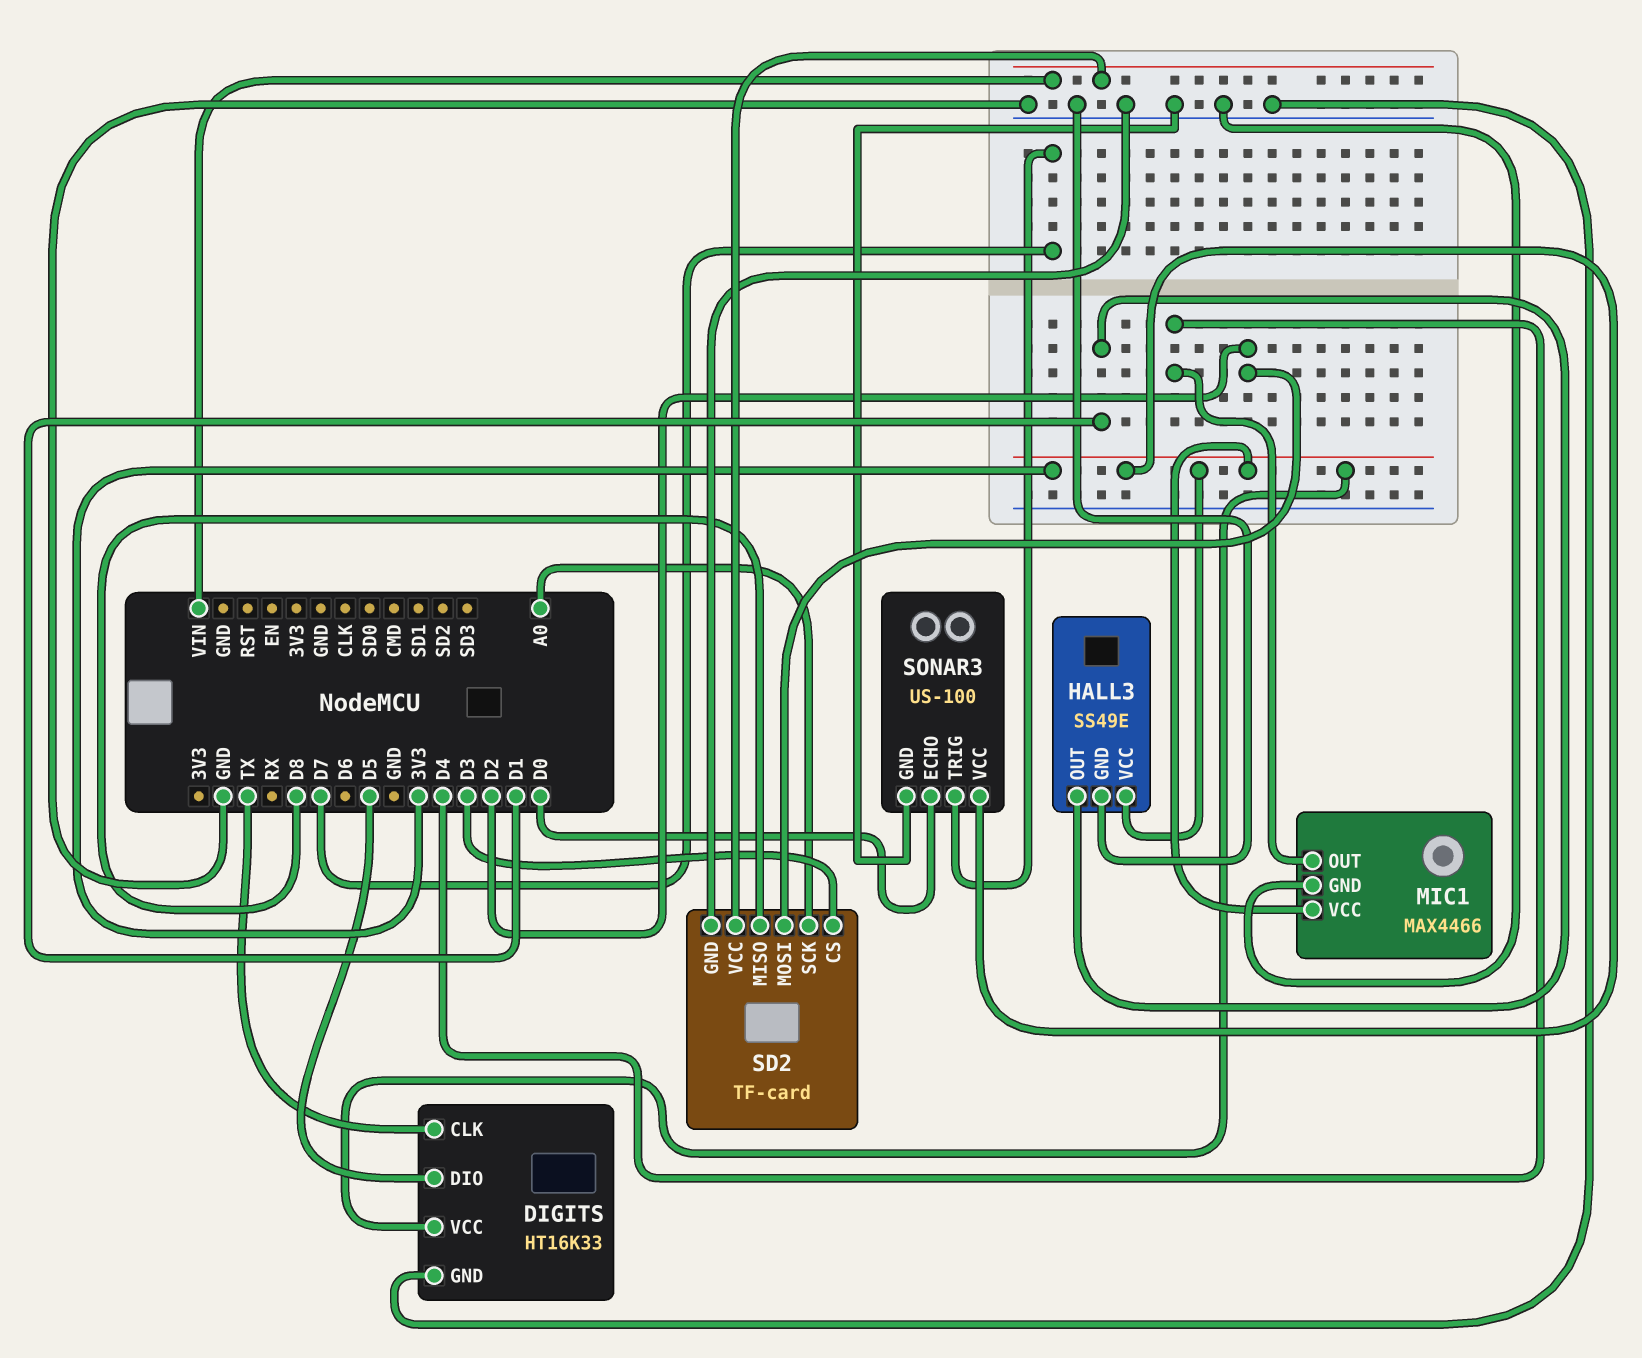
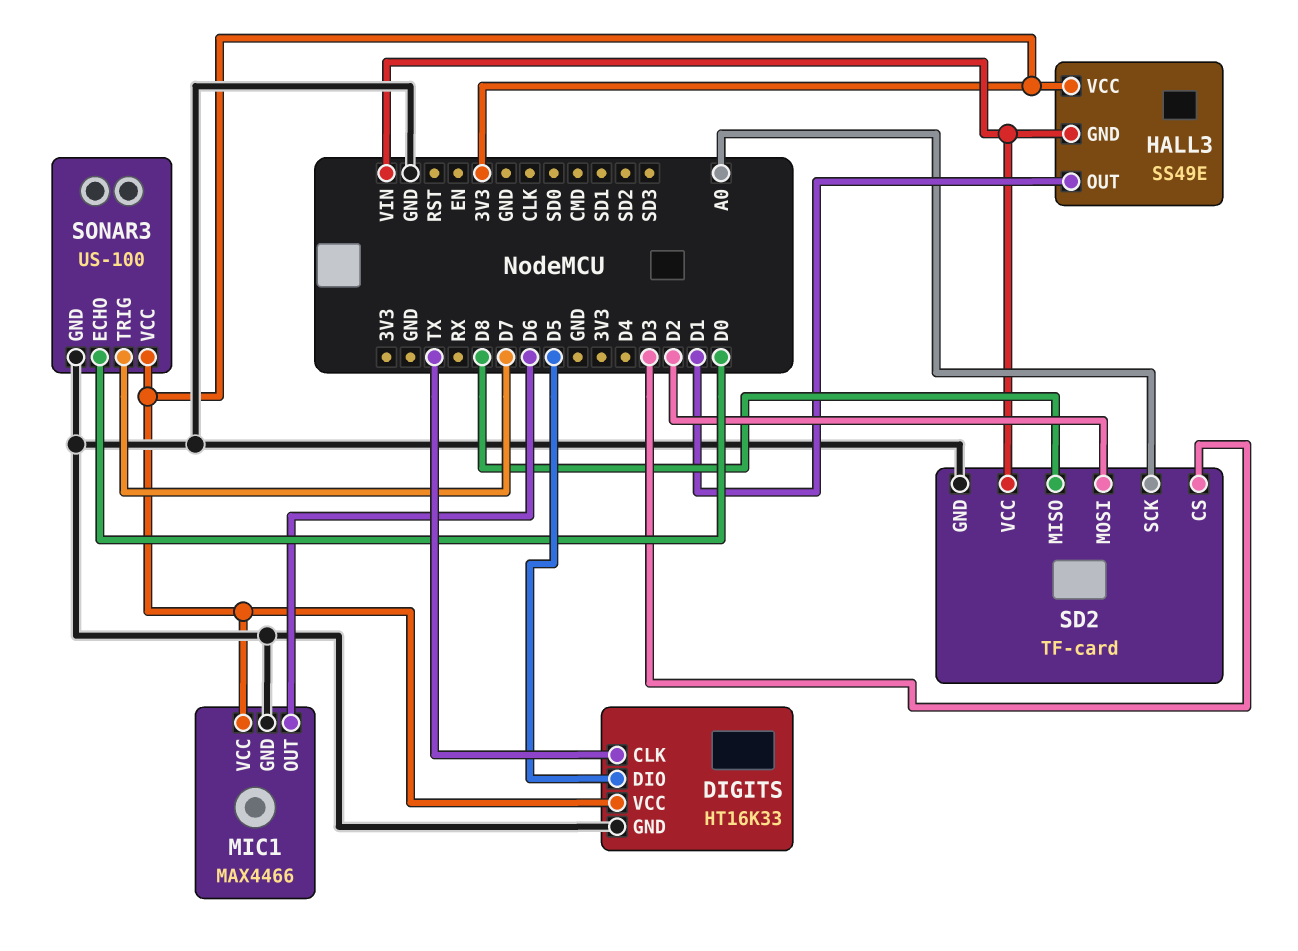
HALL3 pin GND: GND -> VIN
MIC1 pin OUT: D4 -> D6

